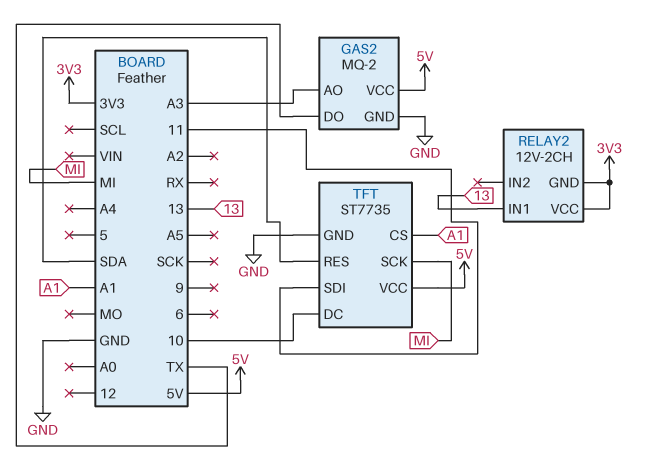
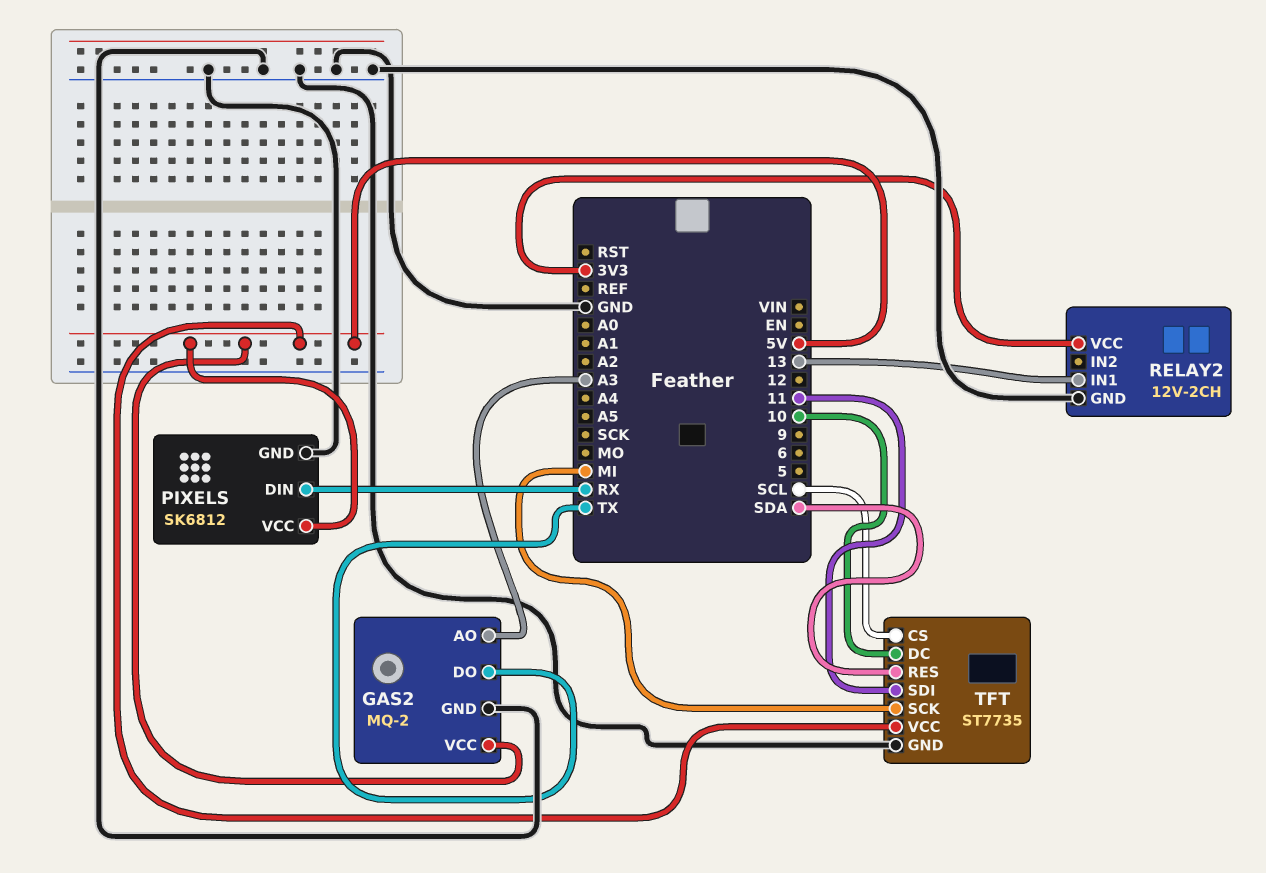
PIXELS: none -> SK6812
PIXELS pin DIN: none -> RX
PIXELS pin GND: none -> GND
PIXELS pin VCC: none -> 5V
RELAY2 pin GND: 3V3 -> GND
TFT pin CS: A1 -> SCL

